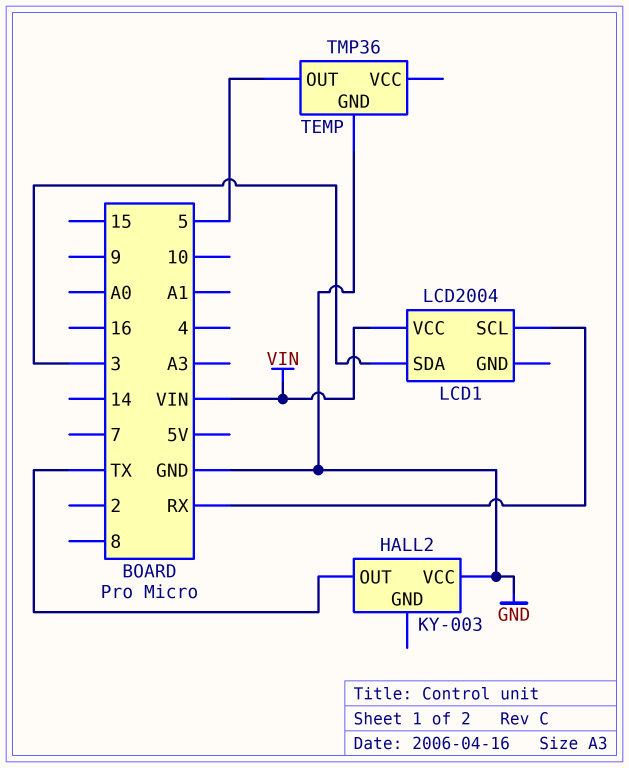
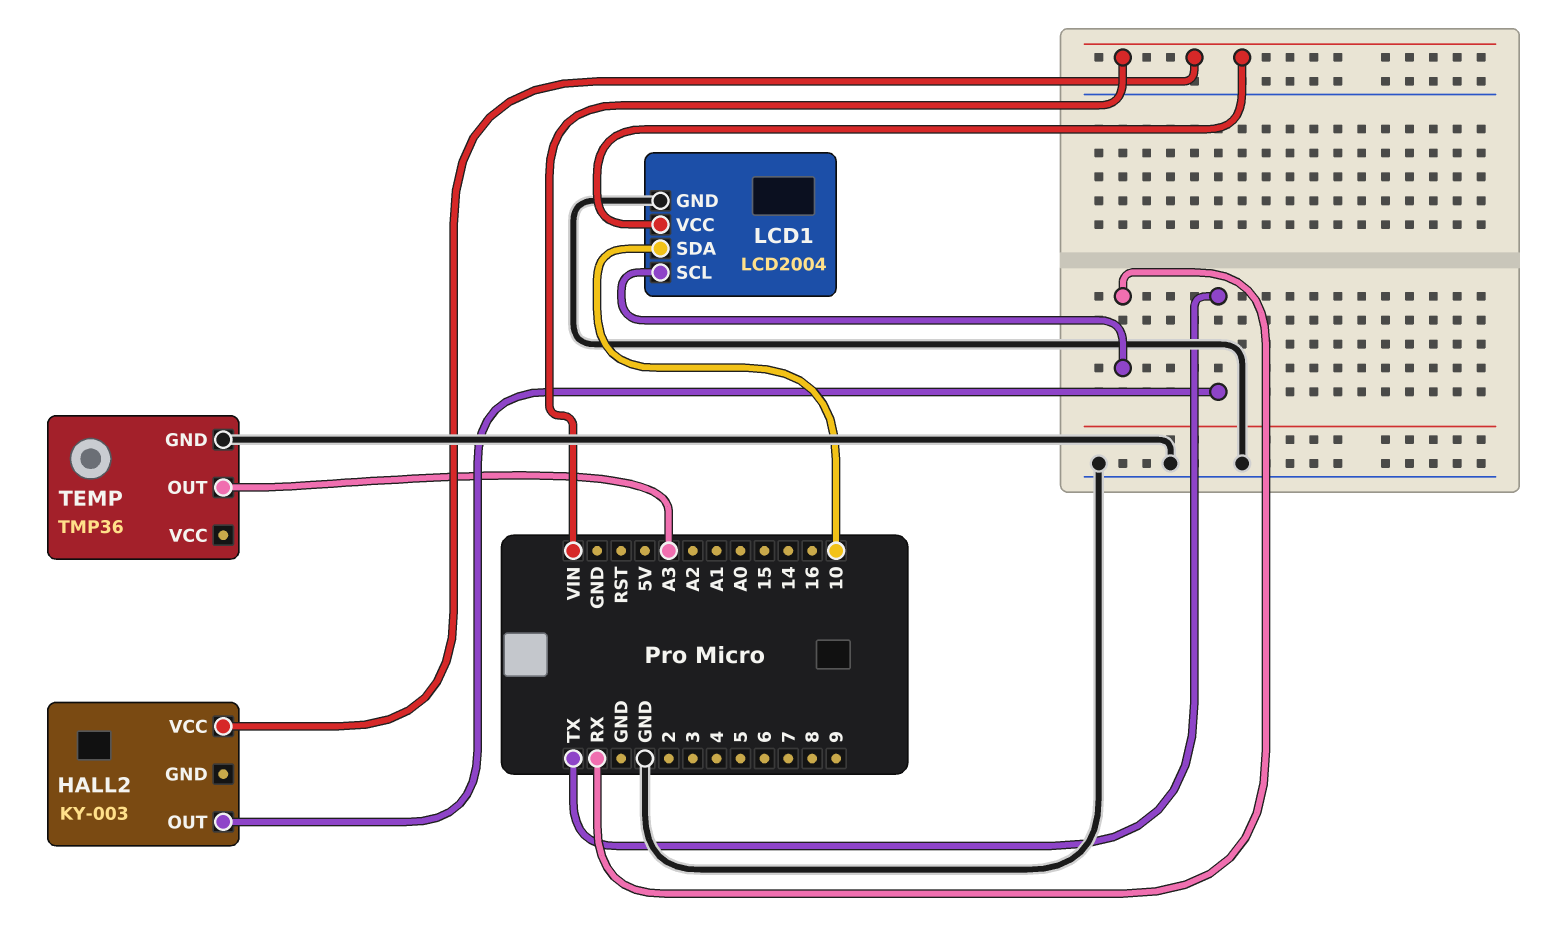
HALL2 pin VCC: GND -> VIN
LCD1 pin GND: none -> GND
LCD1 pin SDA: 3 -> 10
TEMP pin OUT: 5 -> A3

